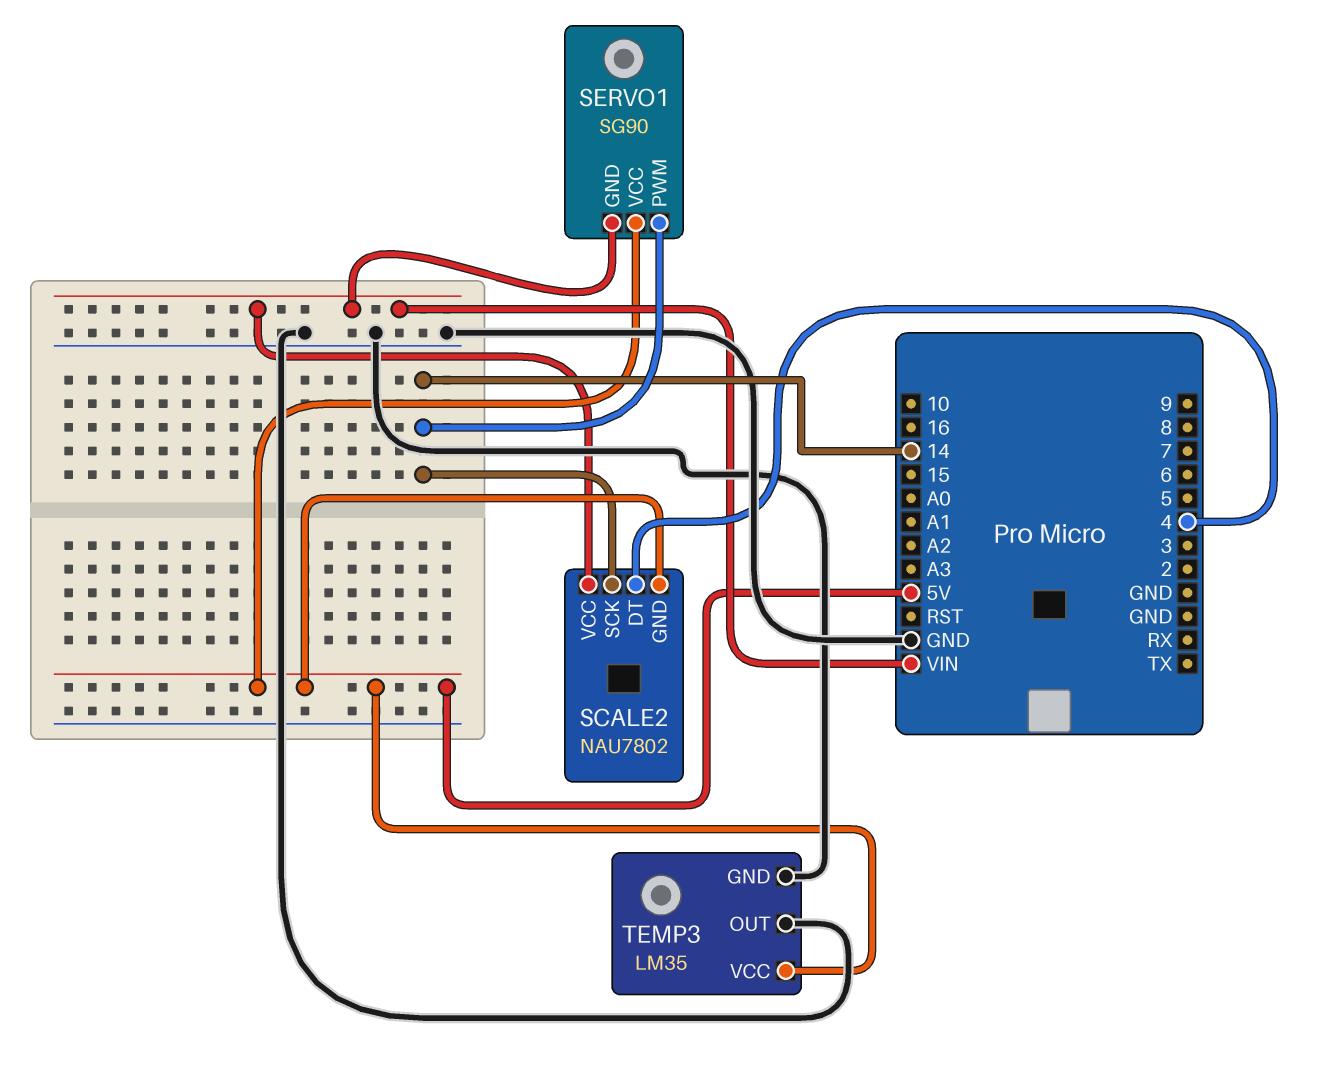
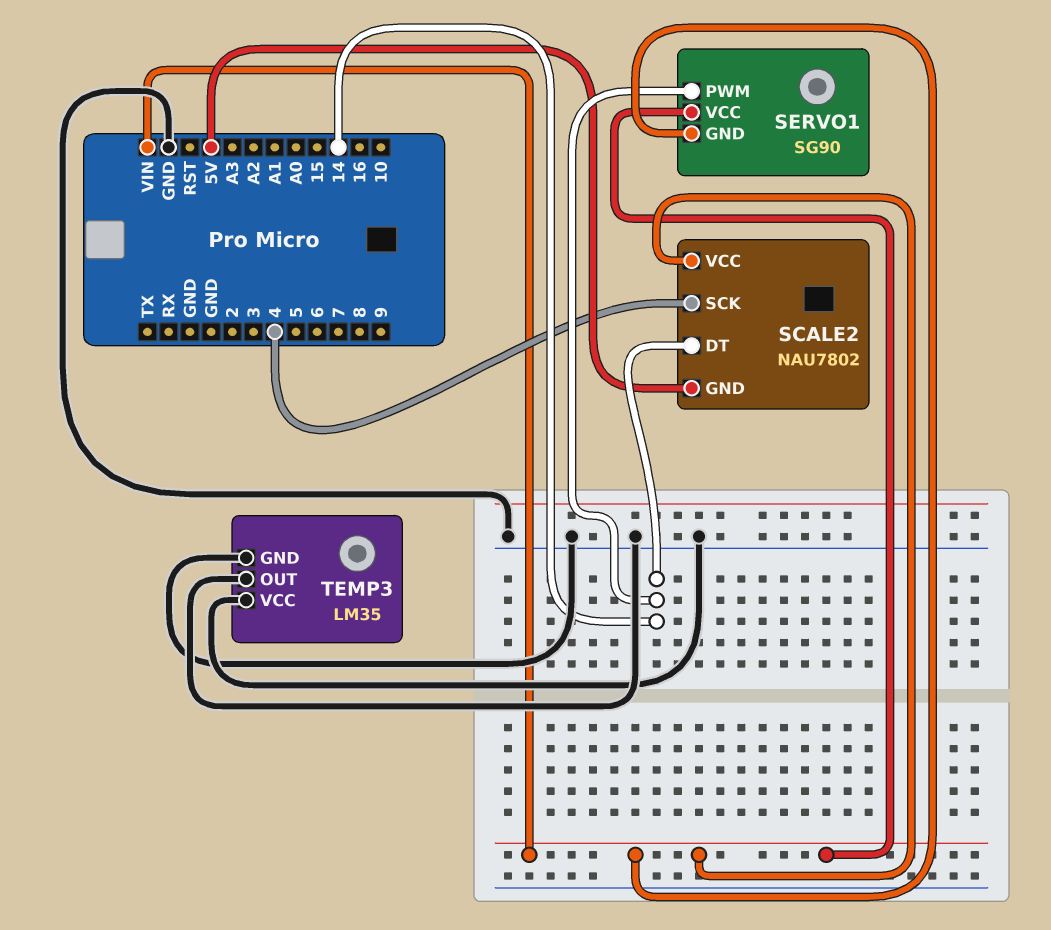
SCALE2 pin DT: 4 -> 14
SCALE2 pin SCK: 14 -> 4
SERVO1 pin VCC: 5V -> VIN
TEMP3 pin VCC: 5V -> GND

